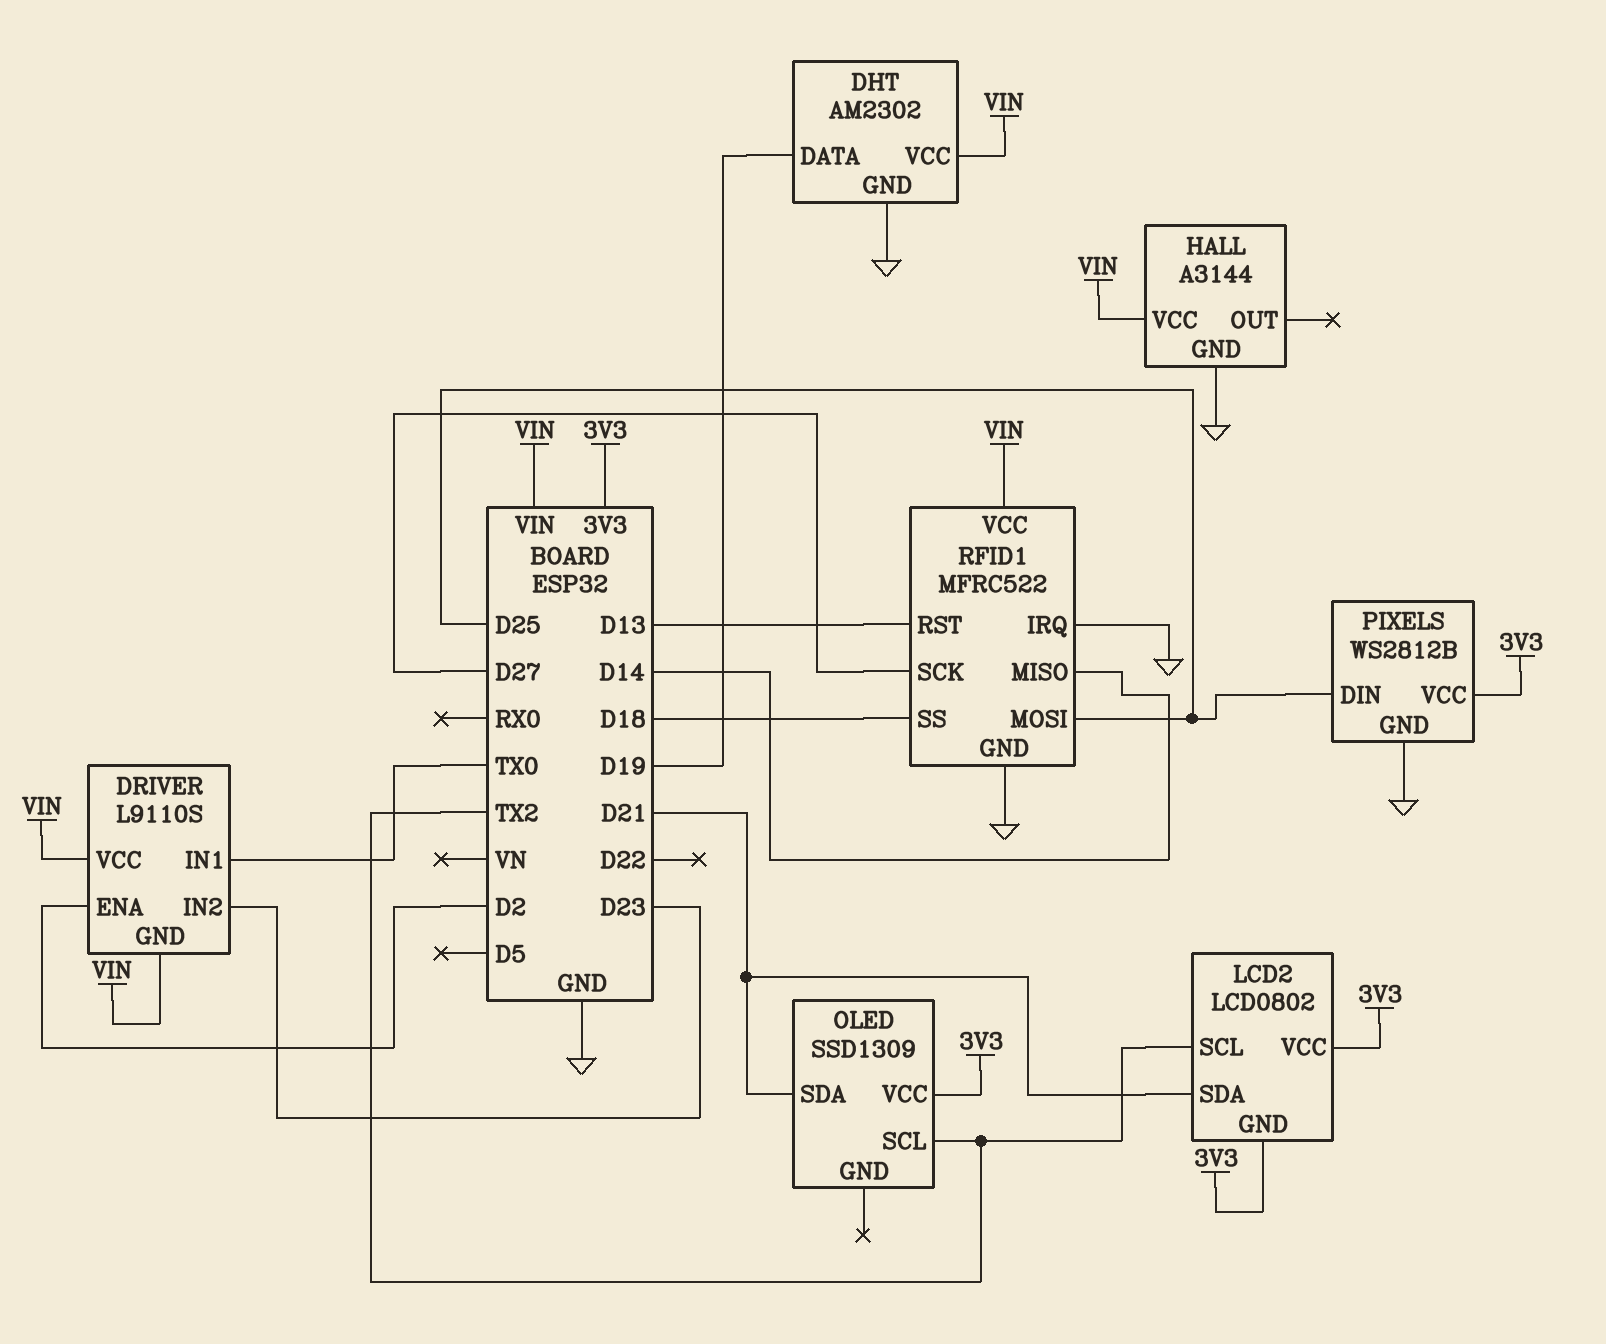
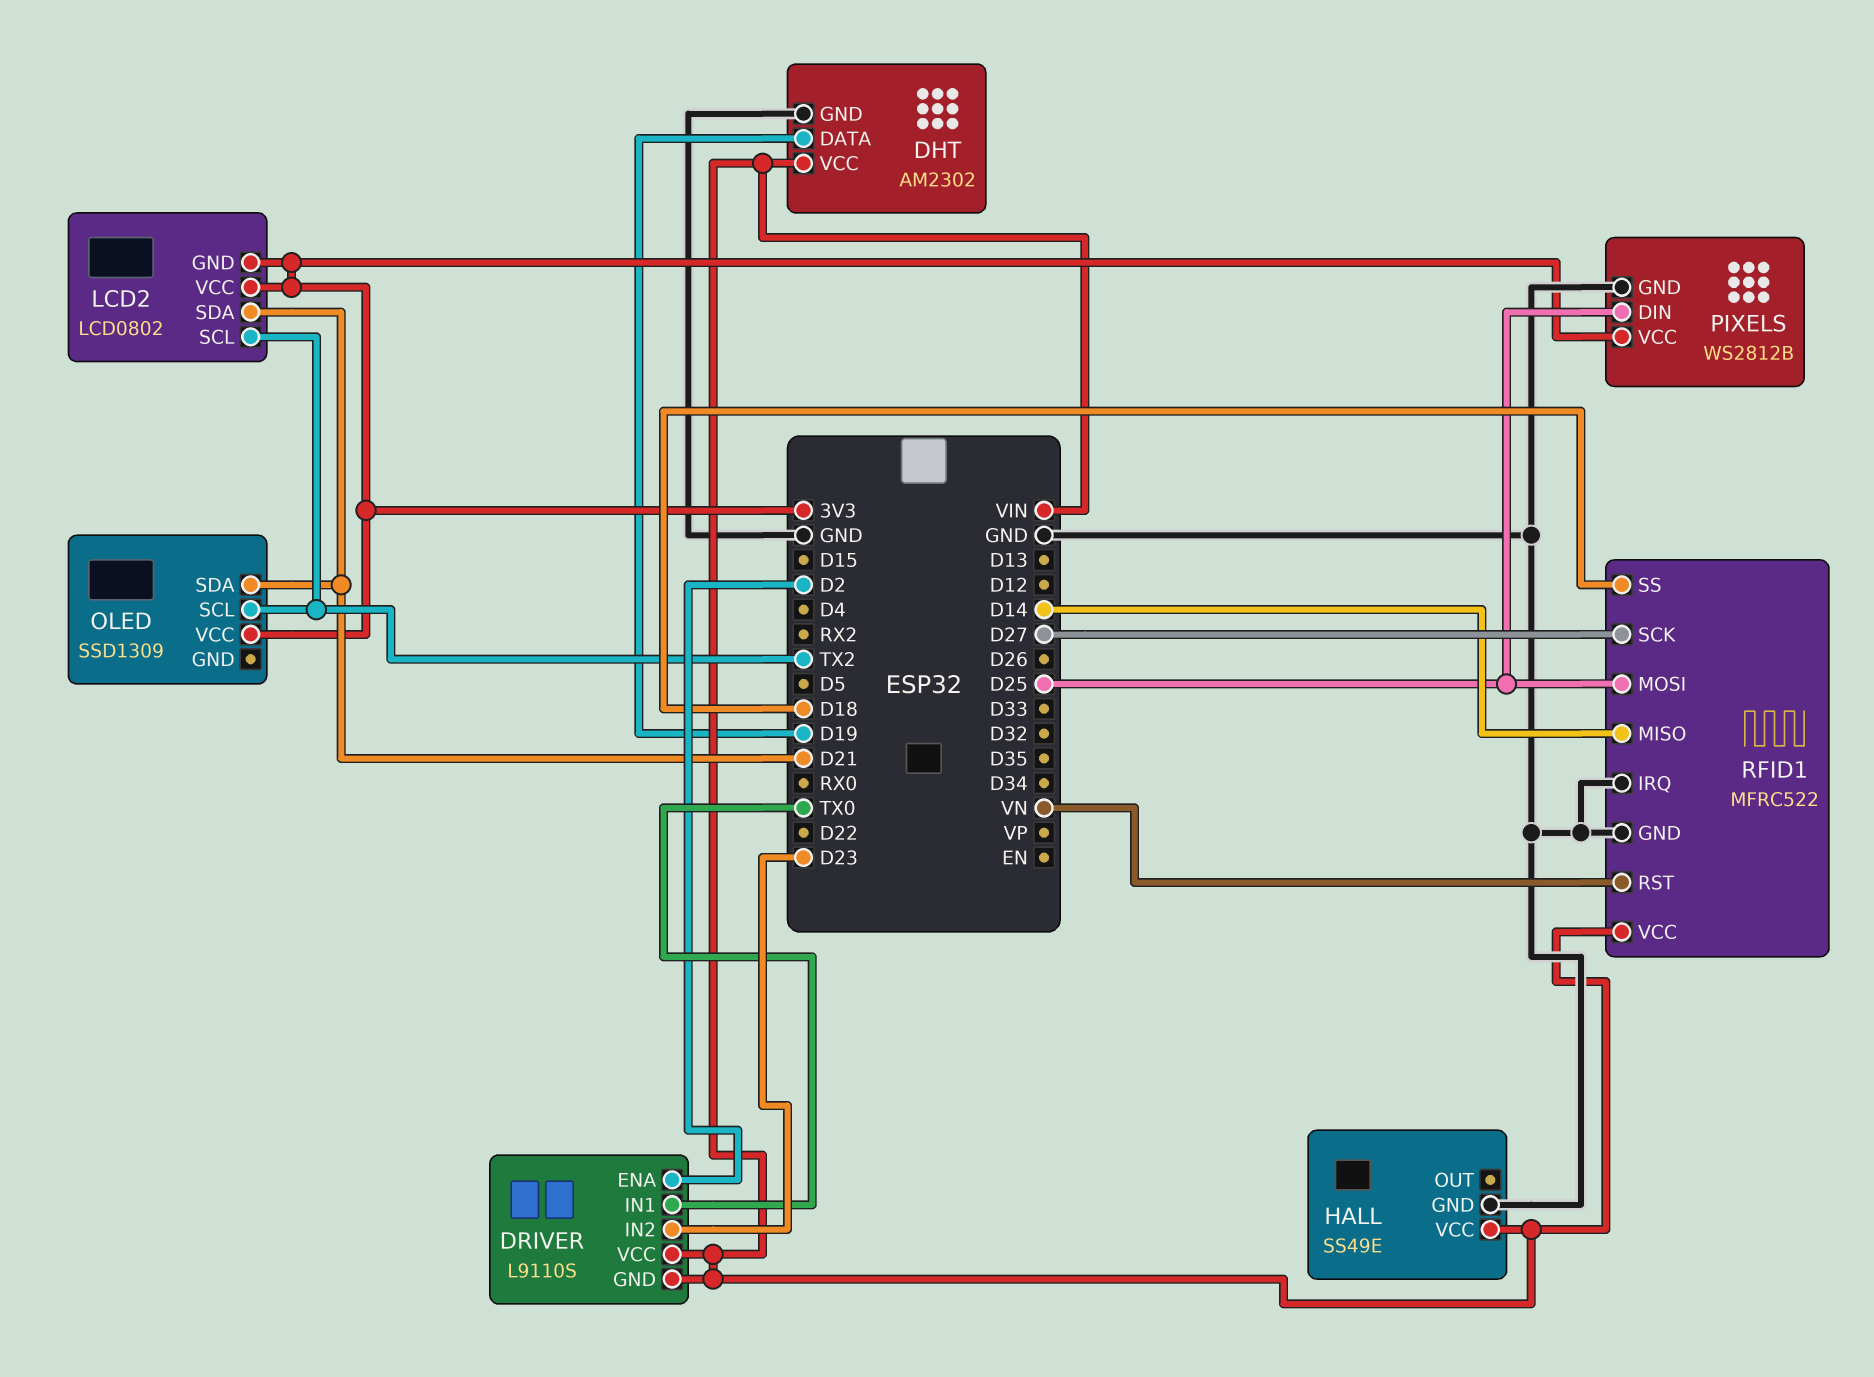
HALL: A3144 -> SS49E
RFID1 pin RST: D13 -> VN

